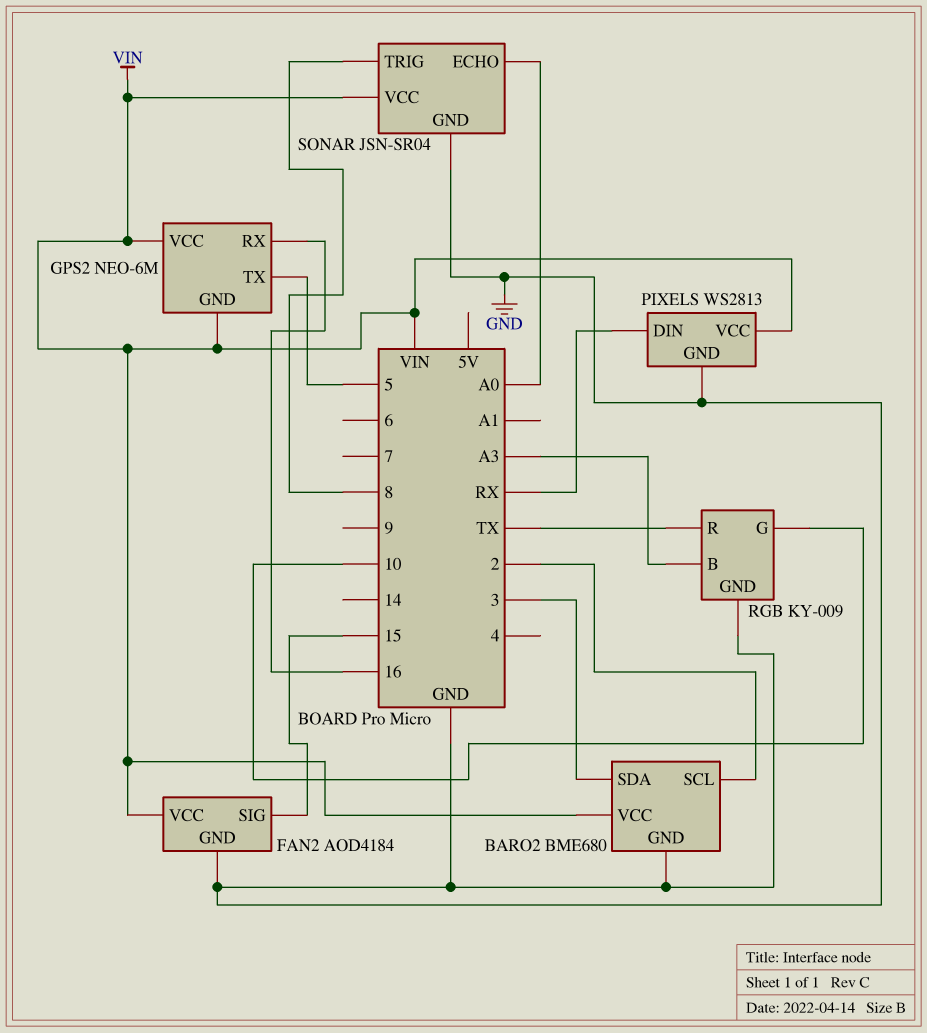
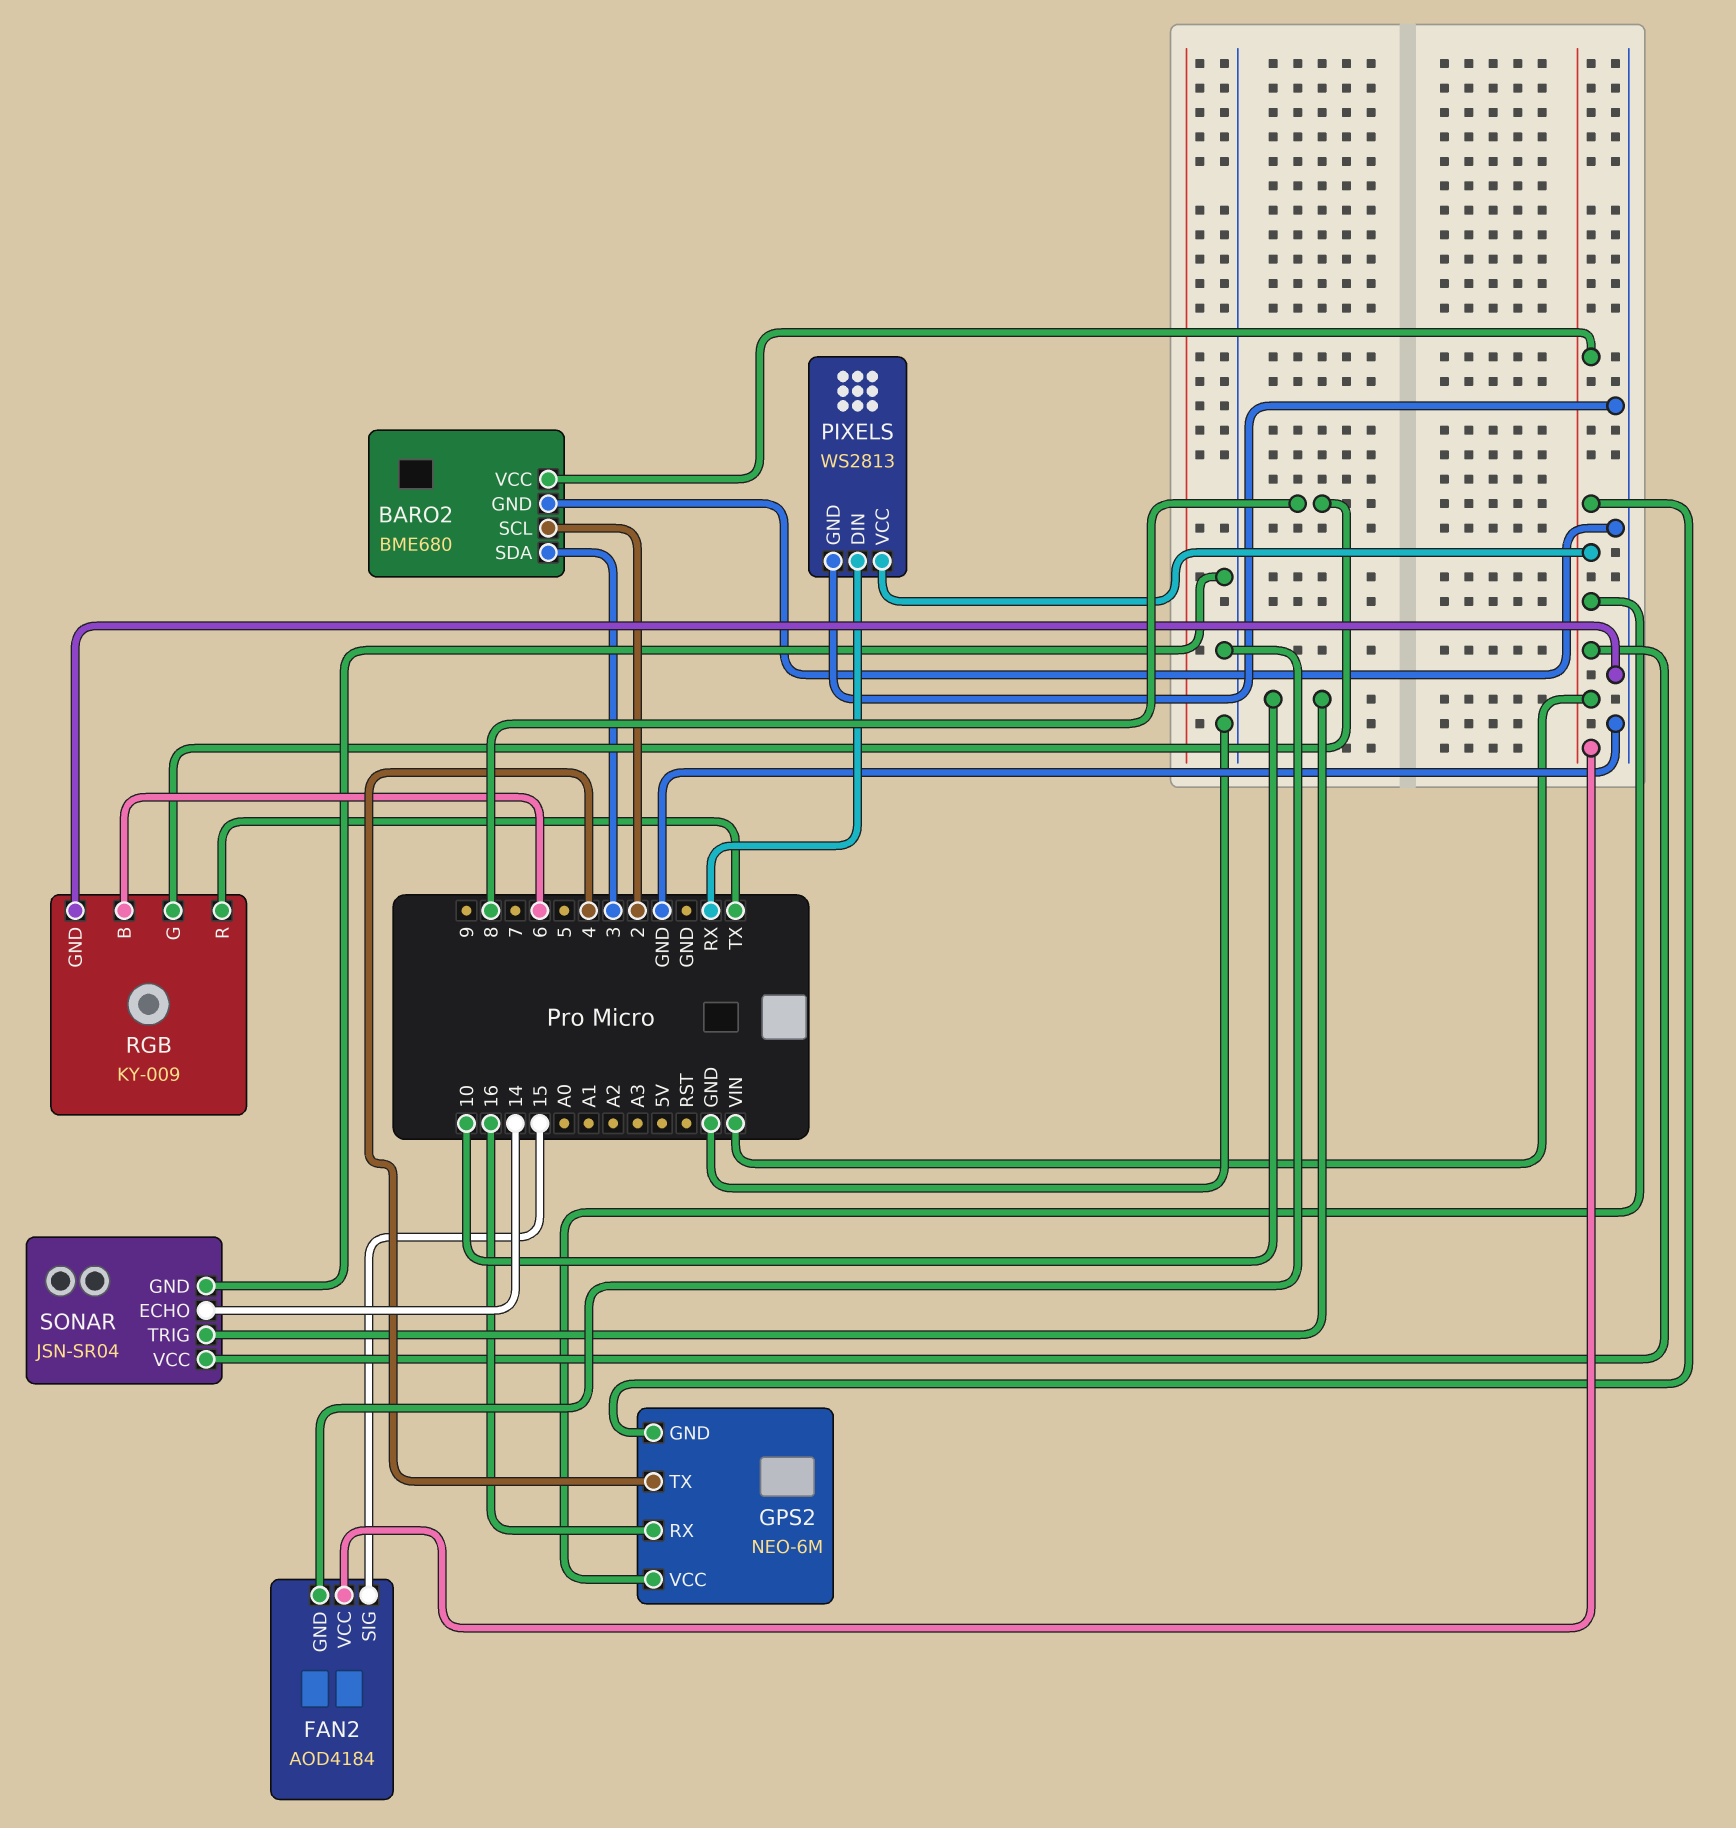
GPS2 pin TX: 5 -> 4
RGB pin B: A3 -> 6
RGB pin G: 10 -> 8
SONAR pin ECHO: A0 -> 14
SONAR pin TRIG: 8 -> 10

